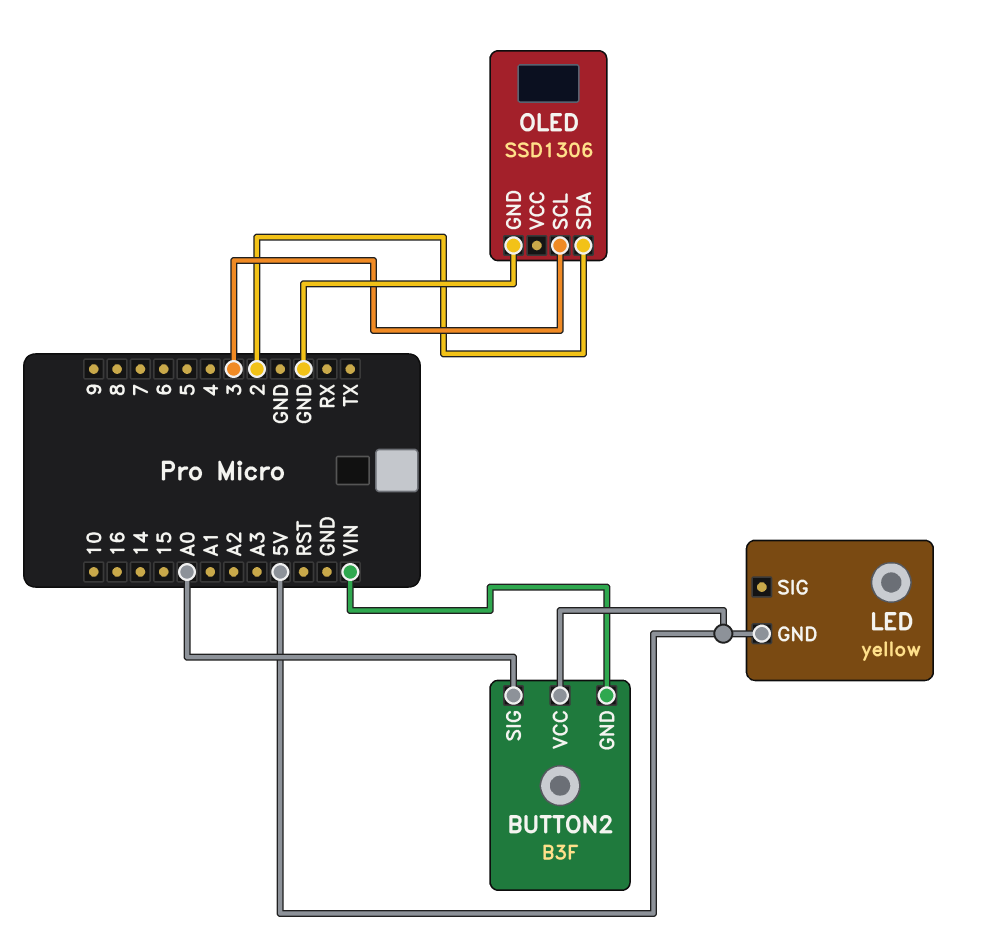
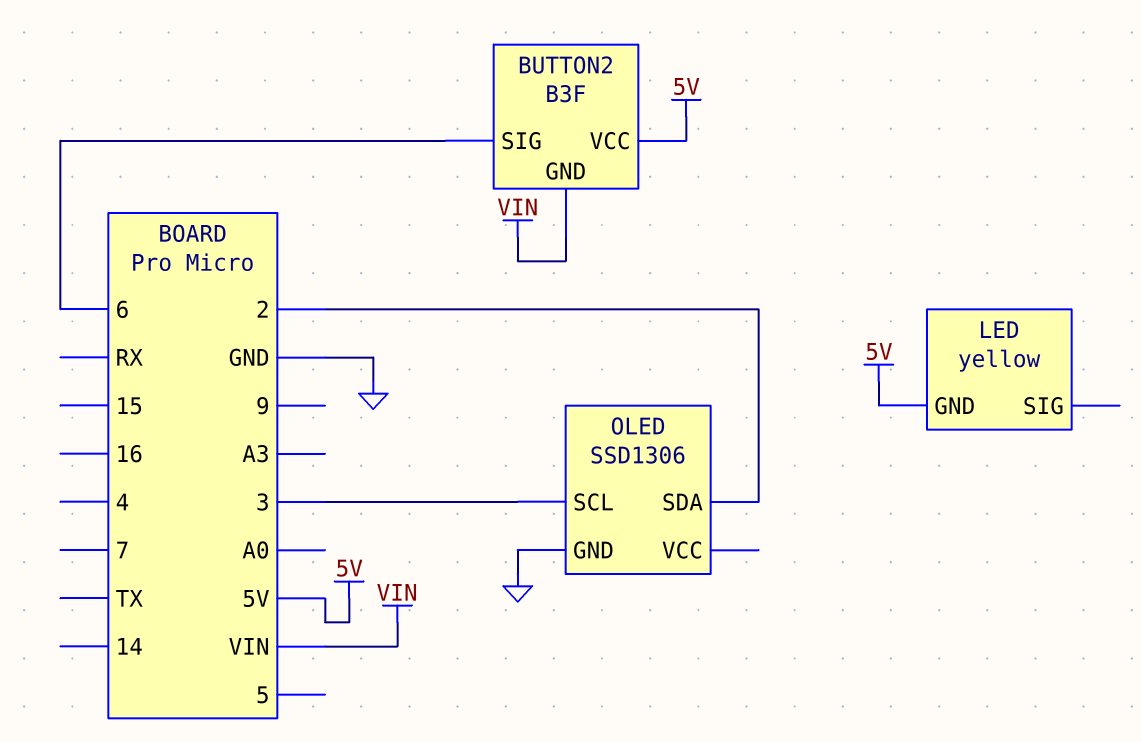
BUTTON2 pin SIG: A0 -> 6

